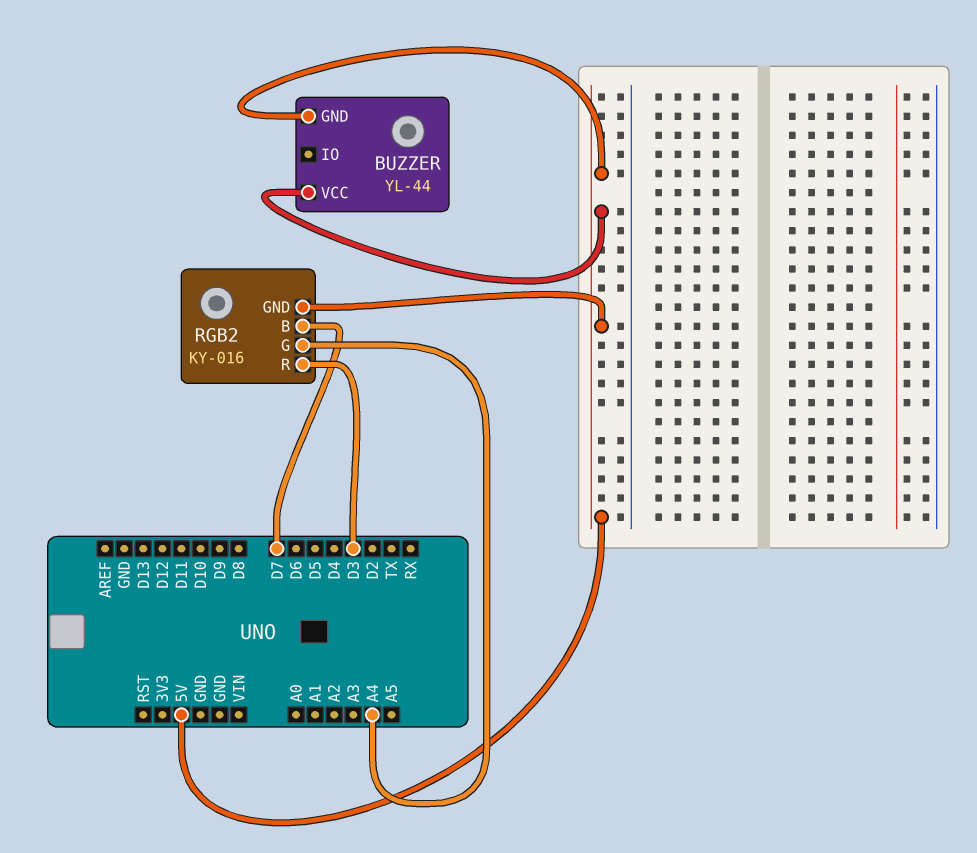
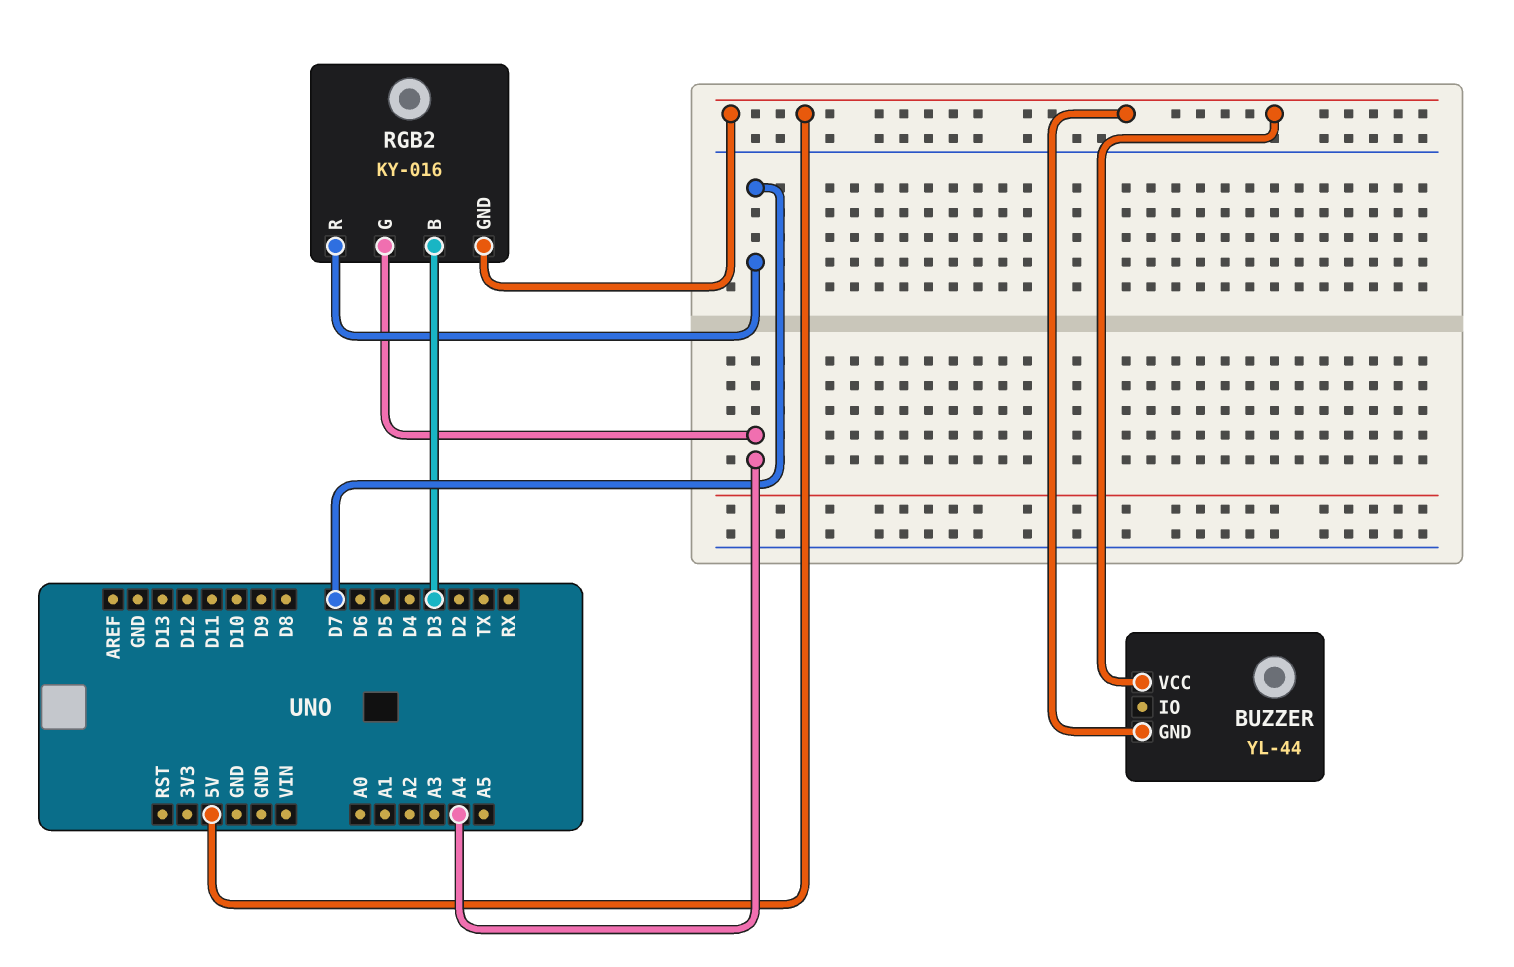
RGB2 pin B: D7 -> D3
RGB2 pin R: D3 -> D7

